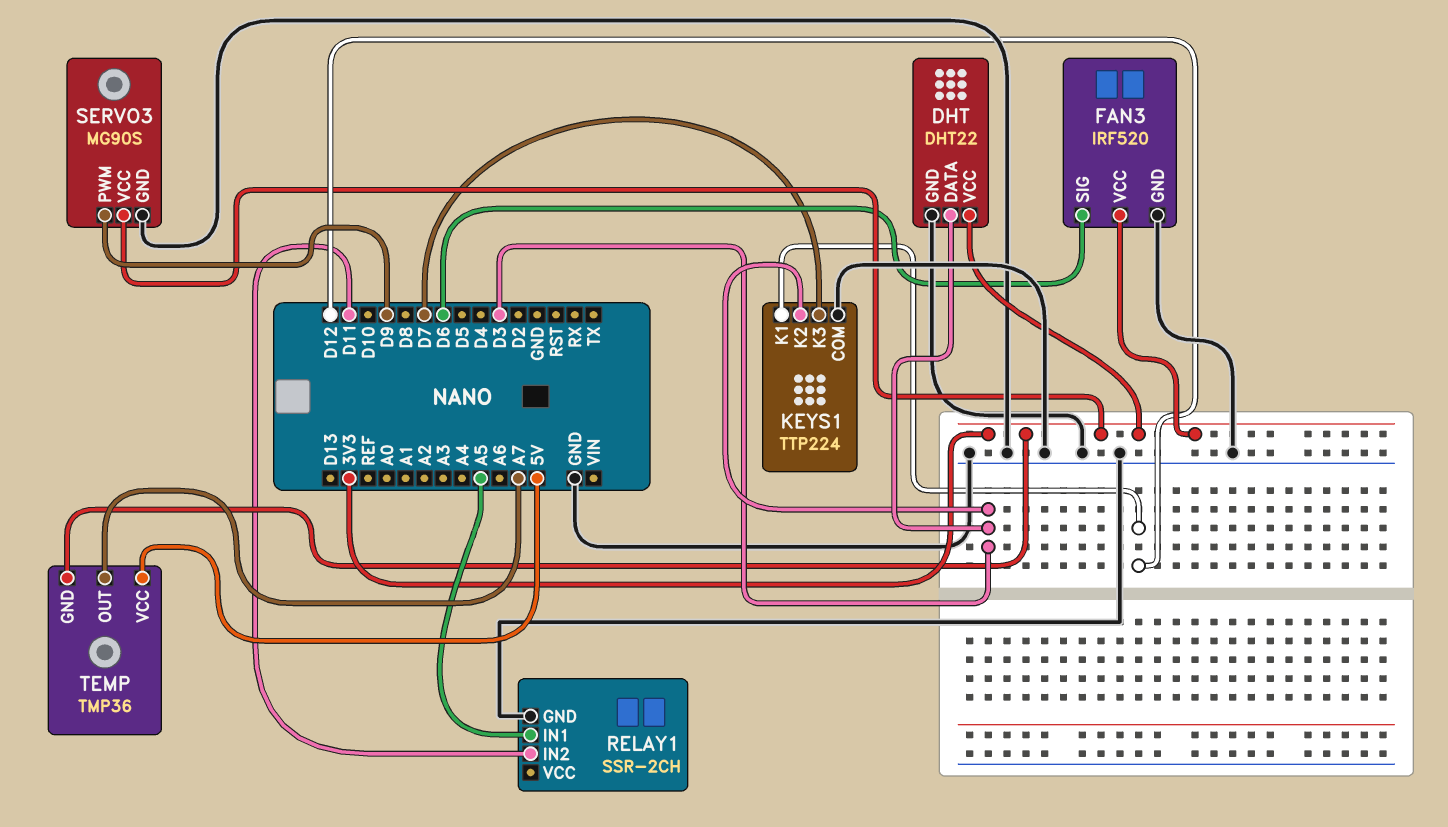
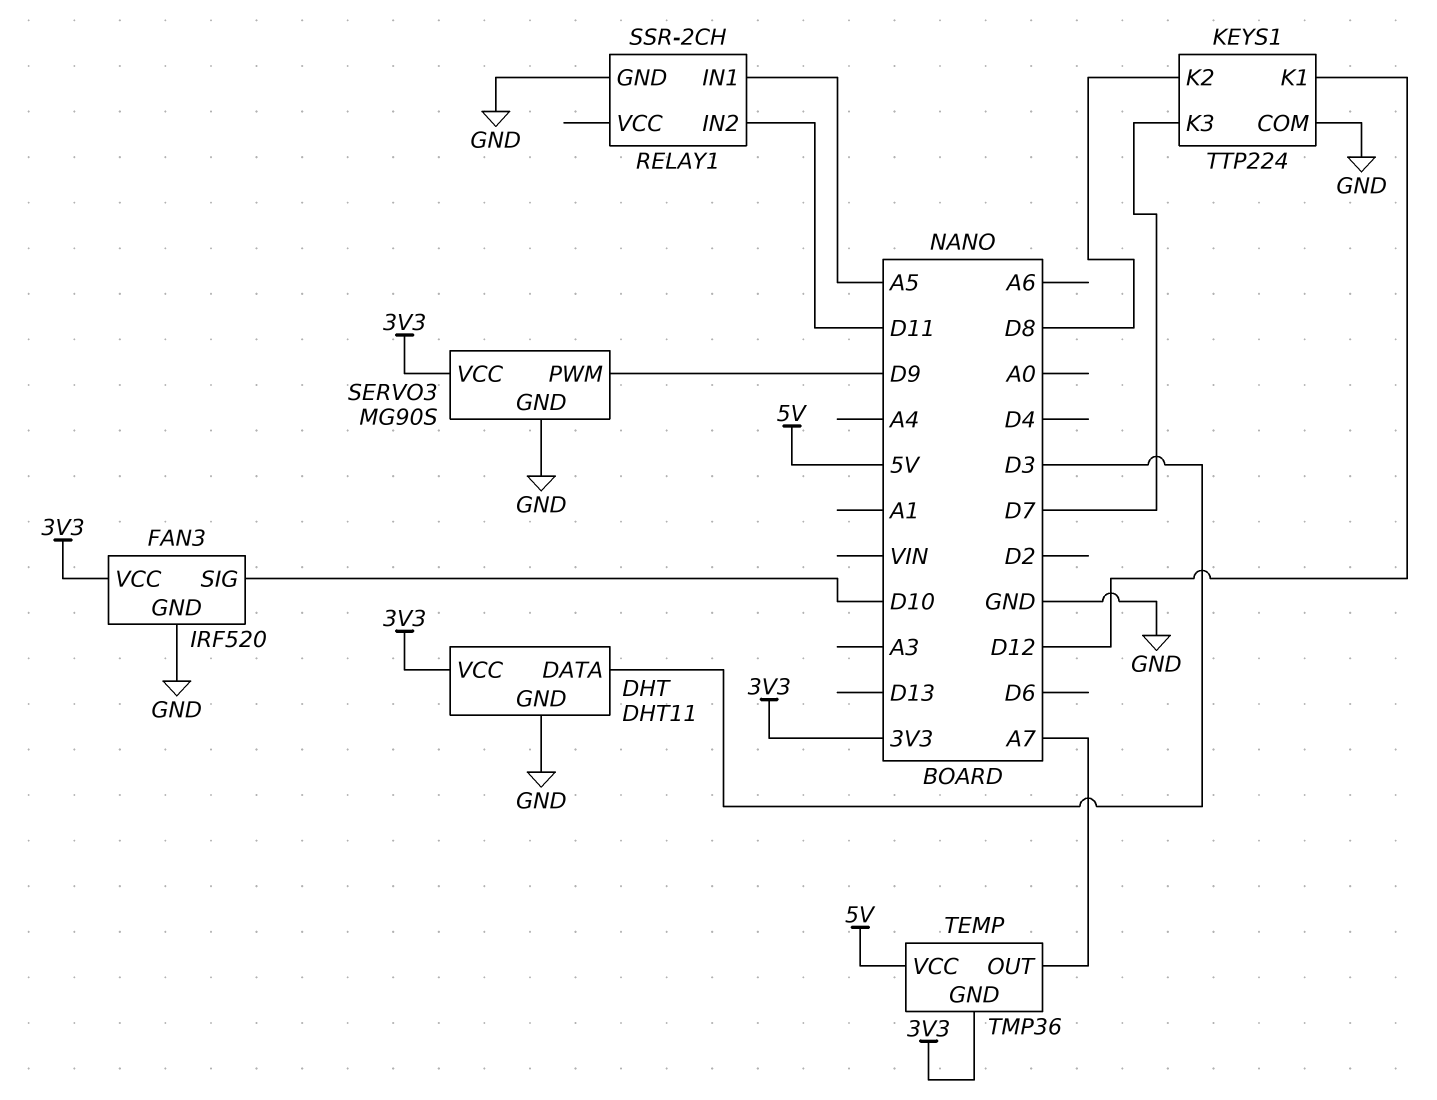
DHT: DHT22 -> DHT11
FAN3 pin SIG: D6 -> D10
KEYS1 pin K2: D3 -> D8

